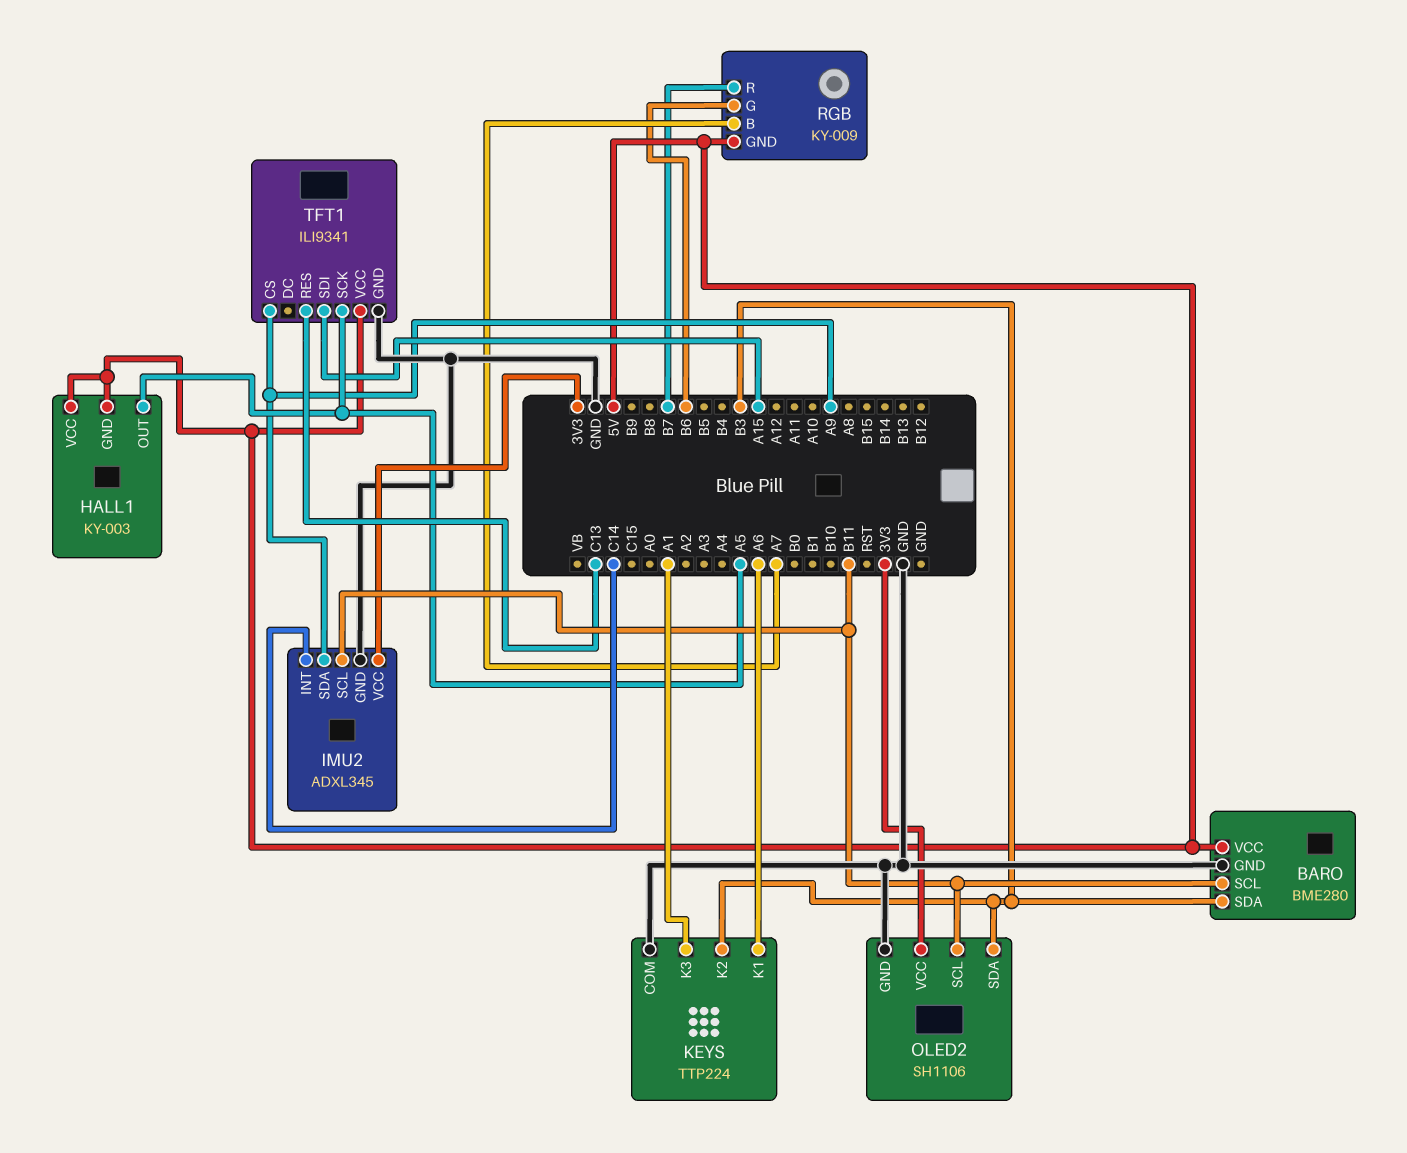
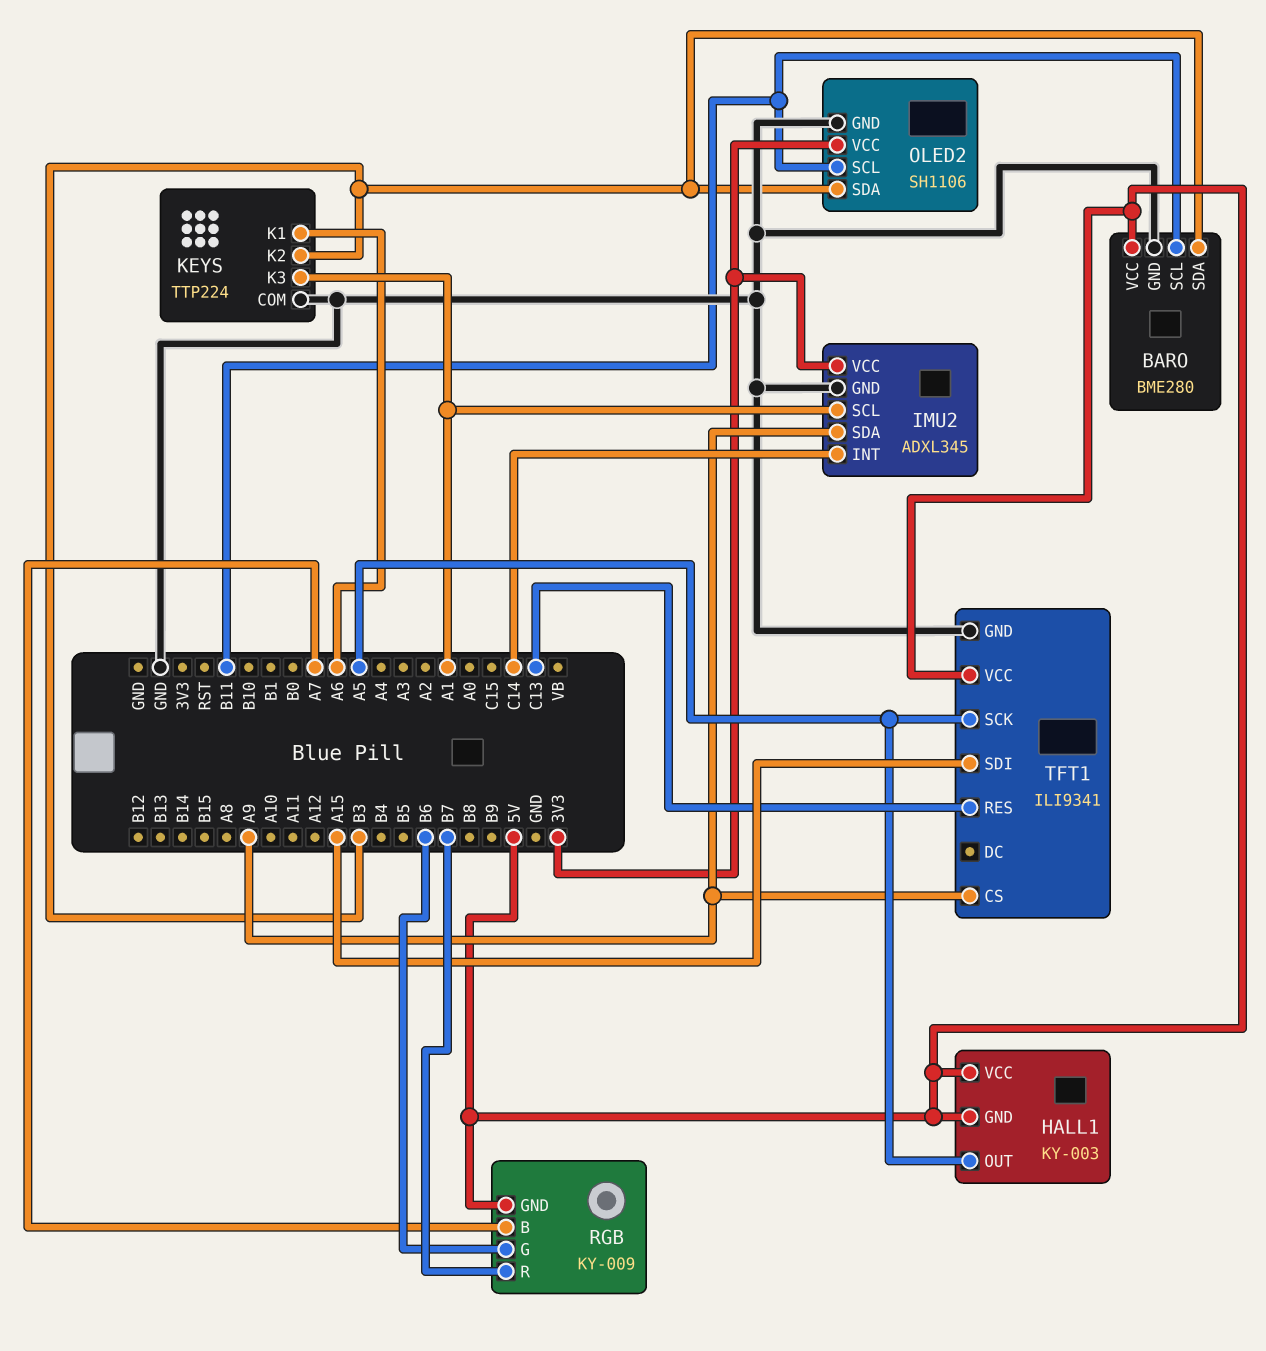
IMU2 pin SCL: B11 -> A1

